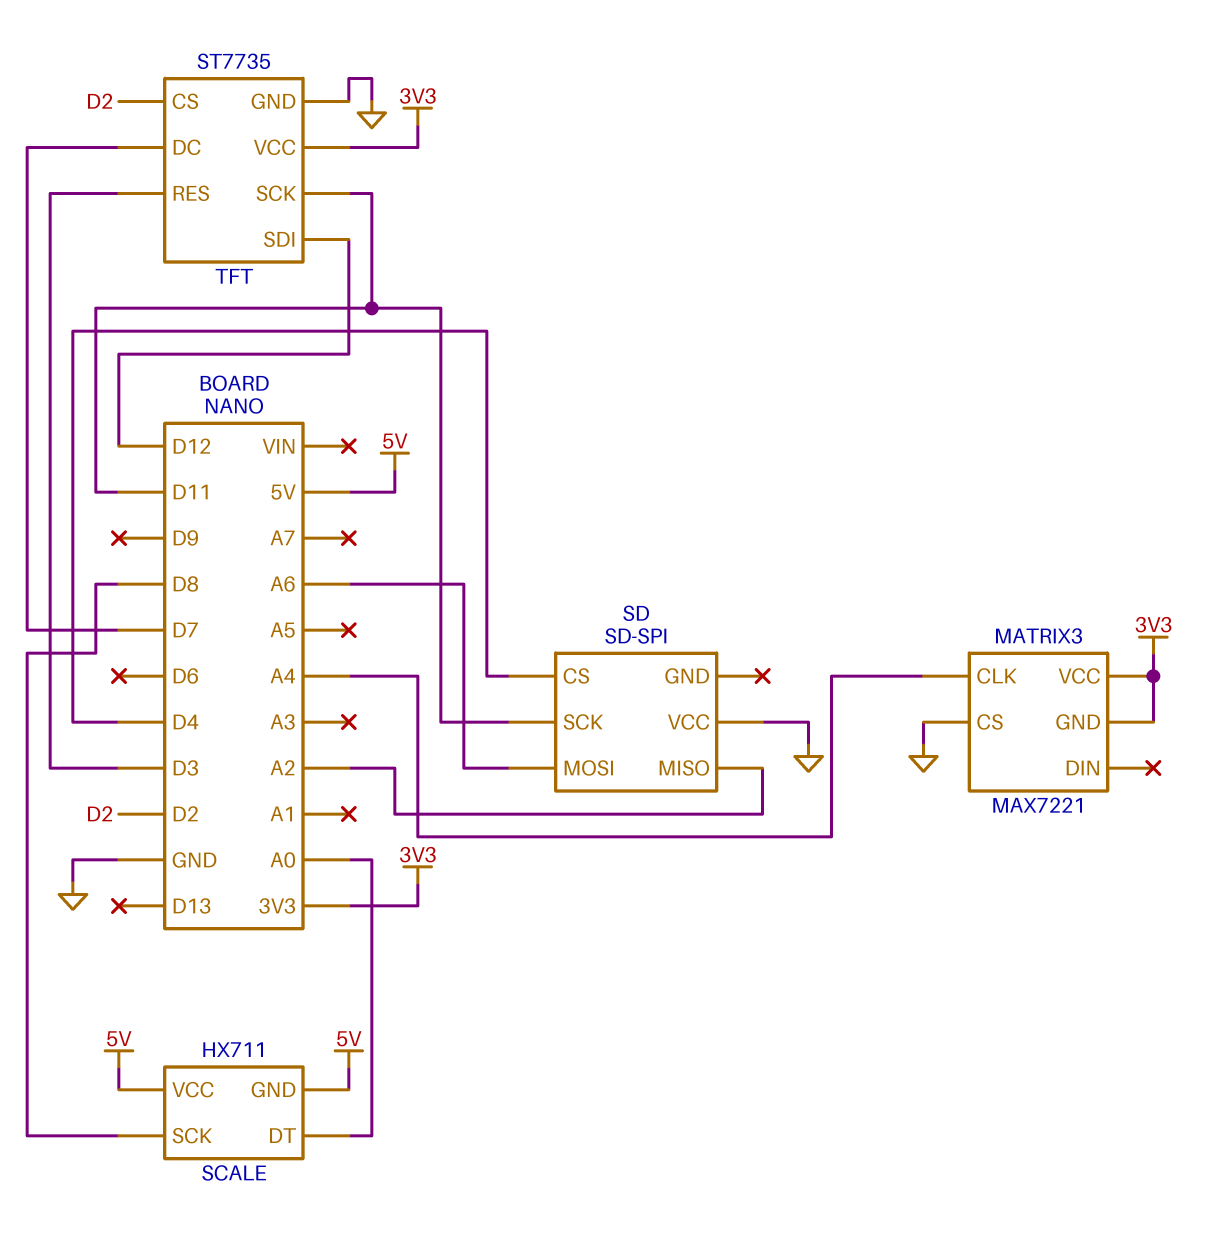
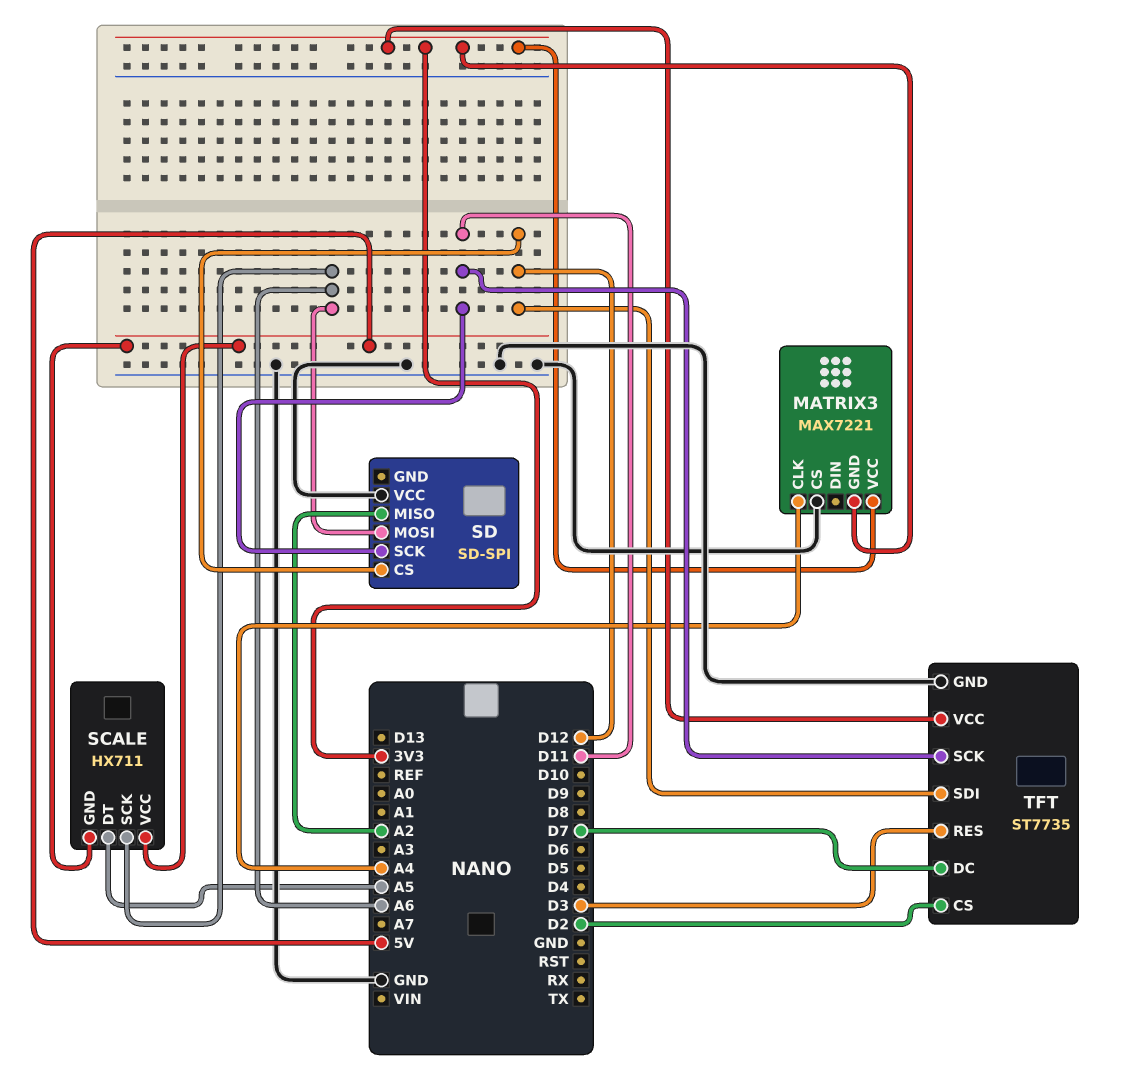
SCALE pin DT: A0 -> A5
SCALE pin SCK: D8 -> A6
SD pin CS: D4 -> D12

